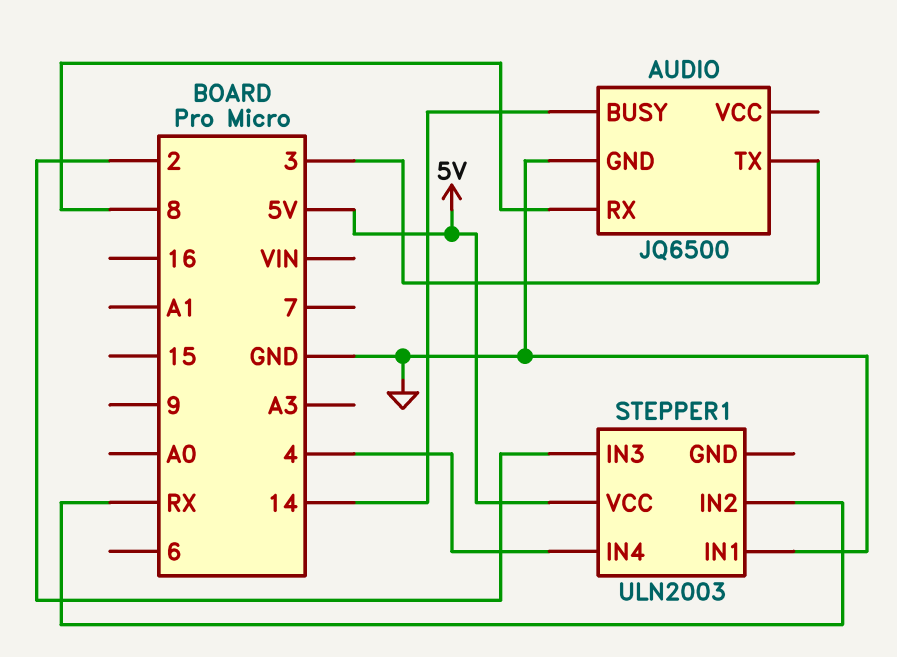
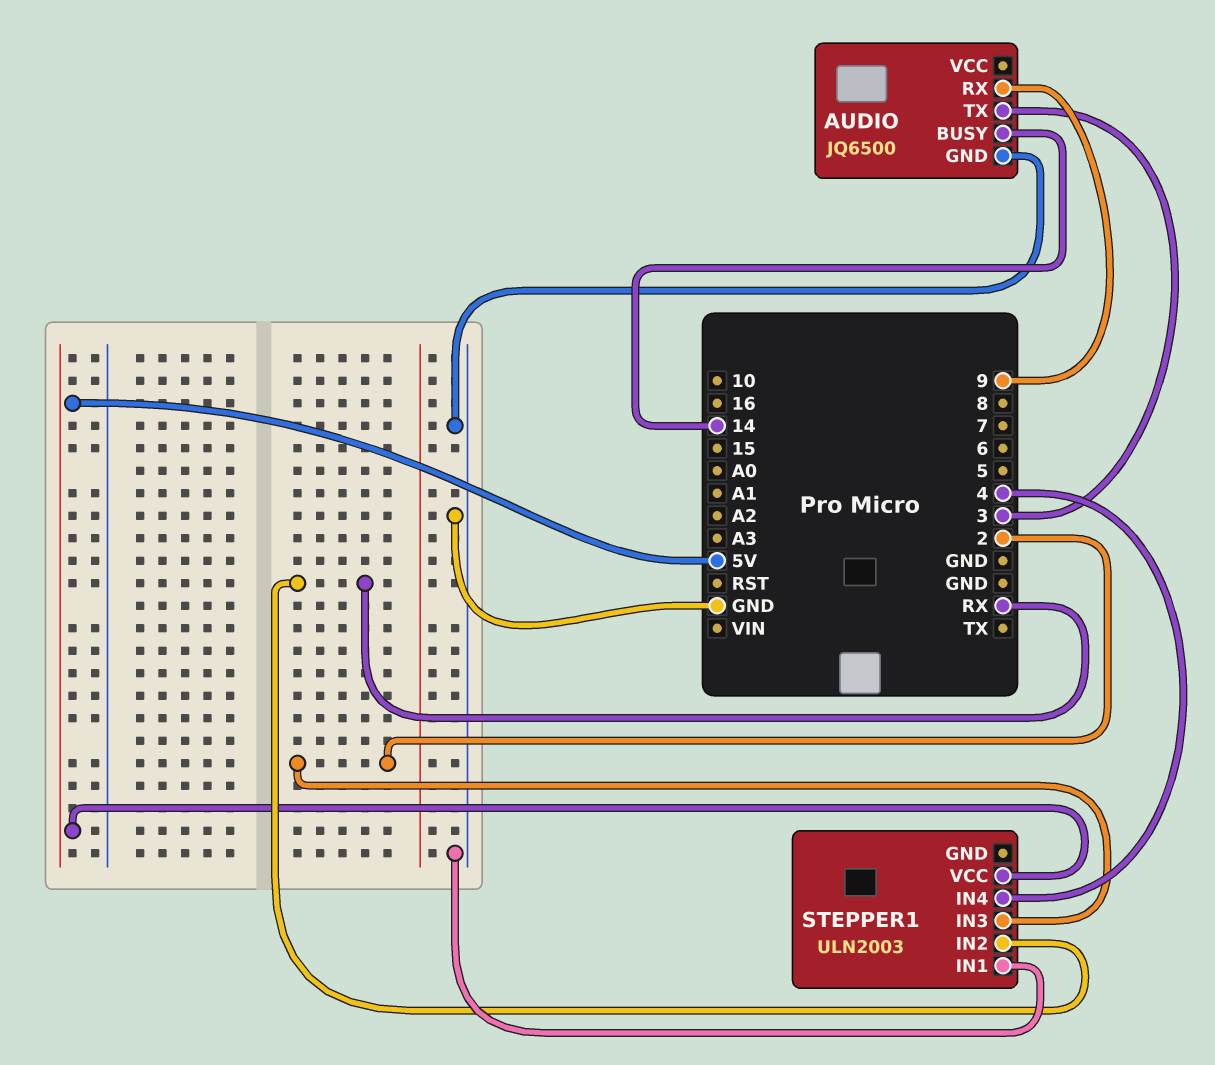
AUDIO pin RX: 8 -> 9

